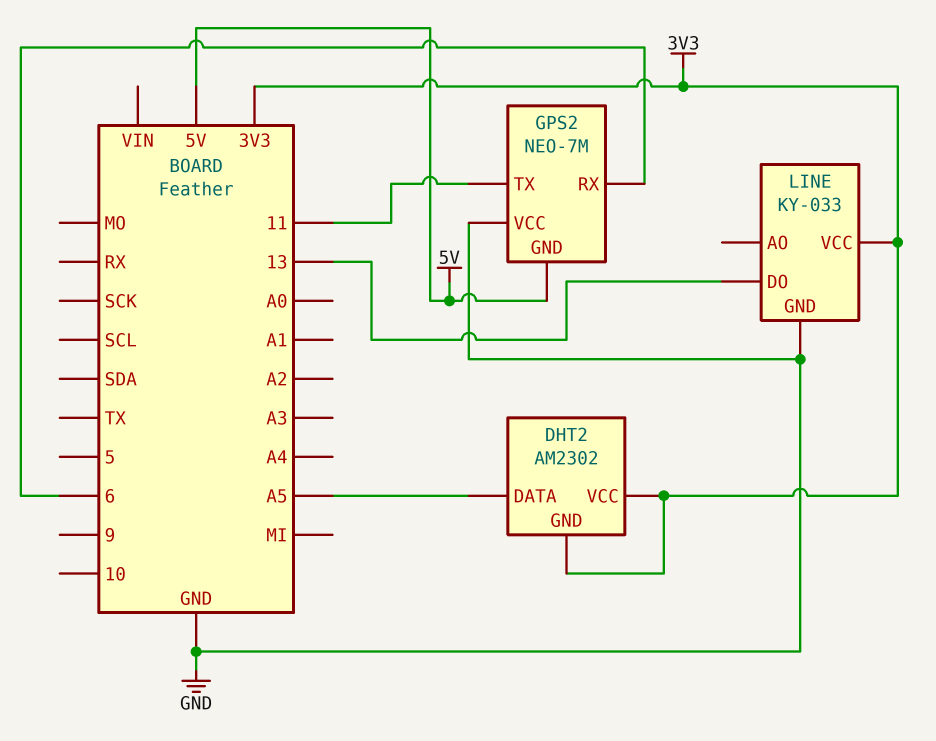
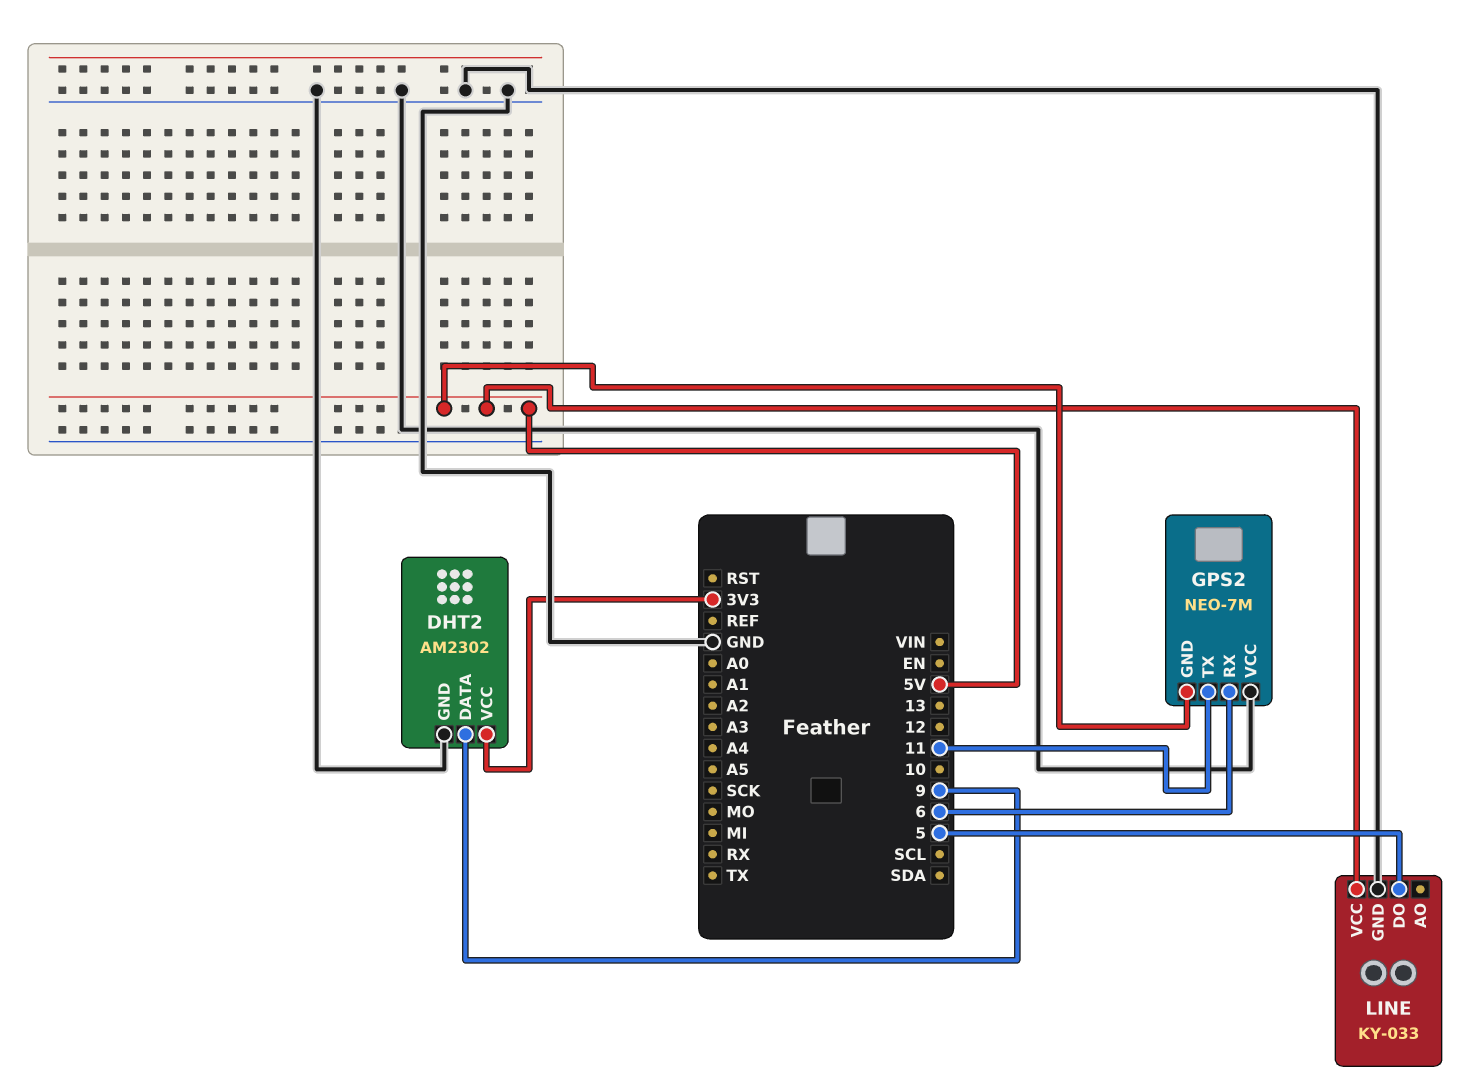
DHT2 pin DATA: A5 -> 9
DHT2 pin GND: 3V3 -> GND
LINE pin DO: 13 -> 5
LINE pin VCC: 3V3 -> 5V

